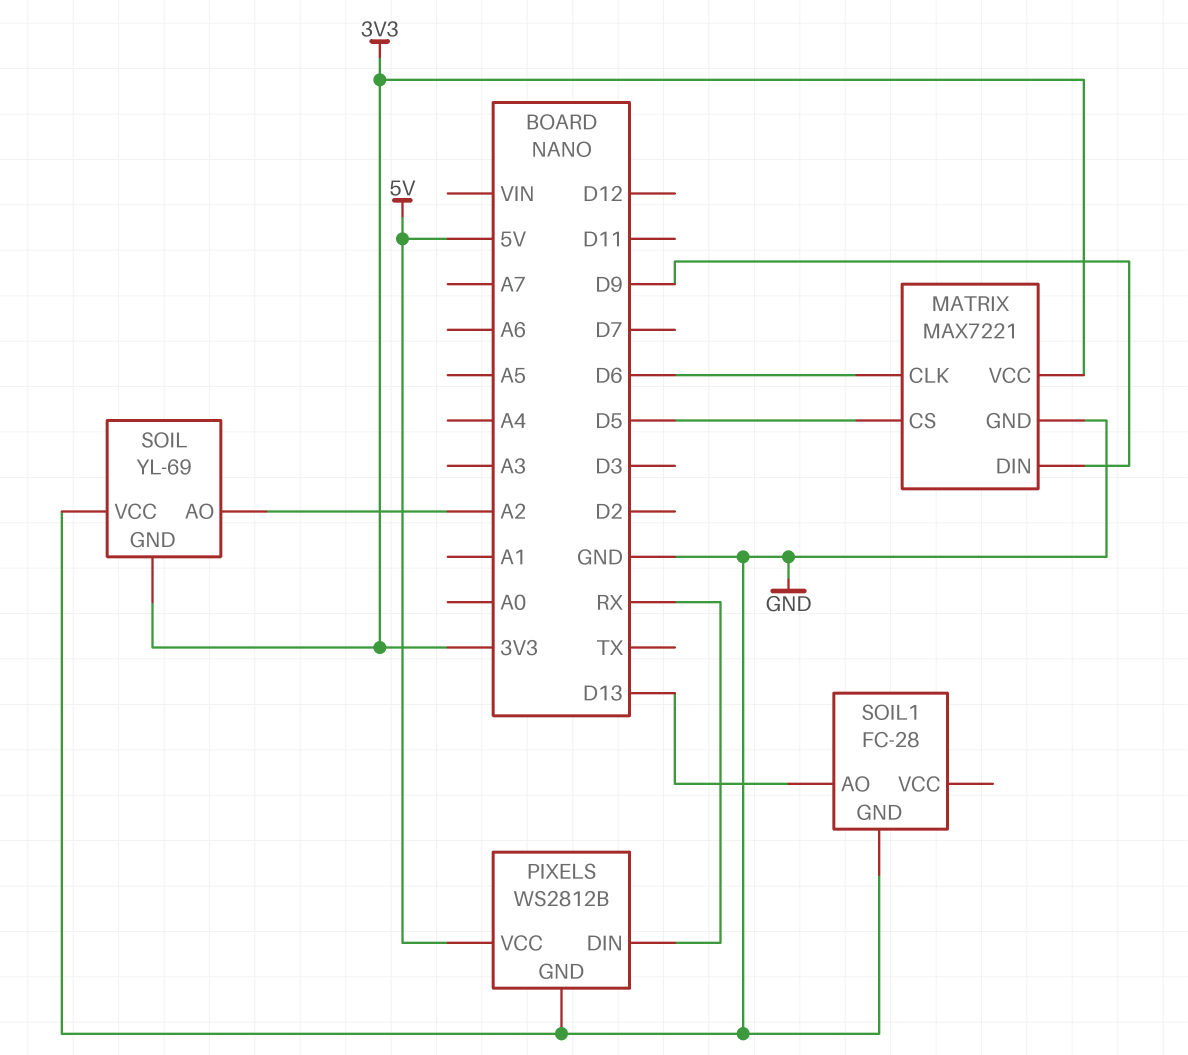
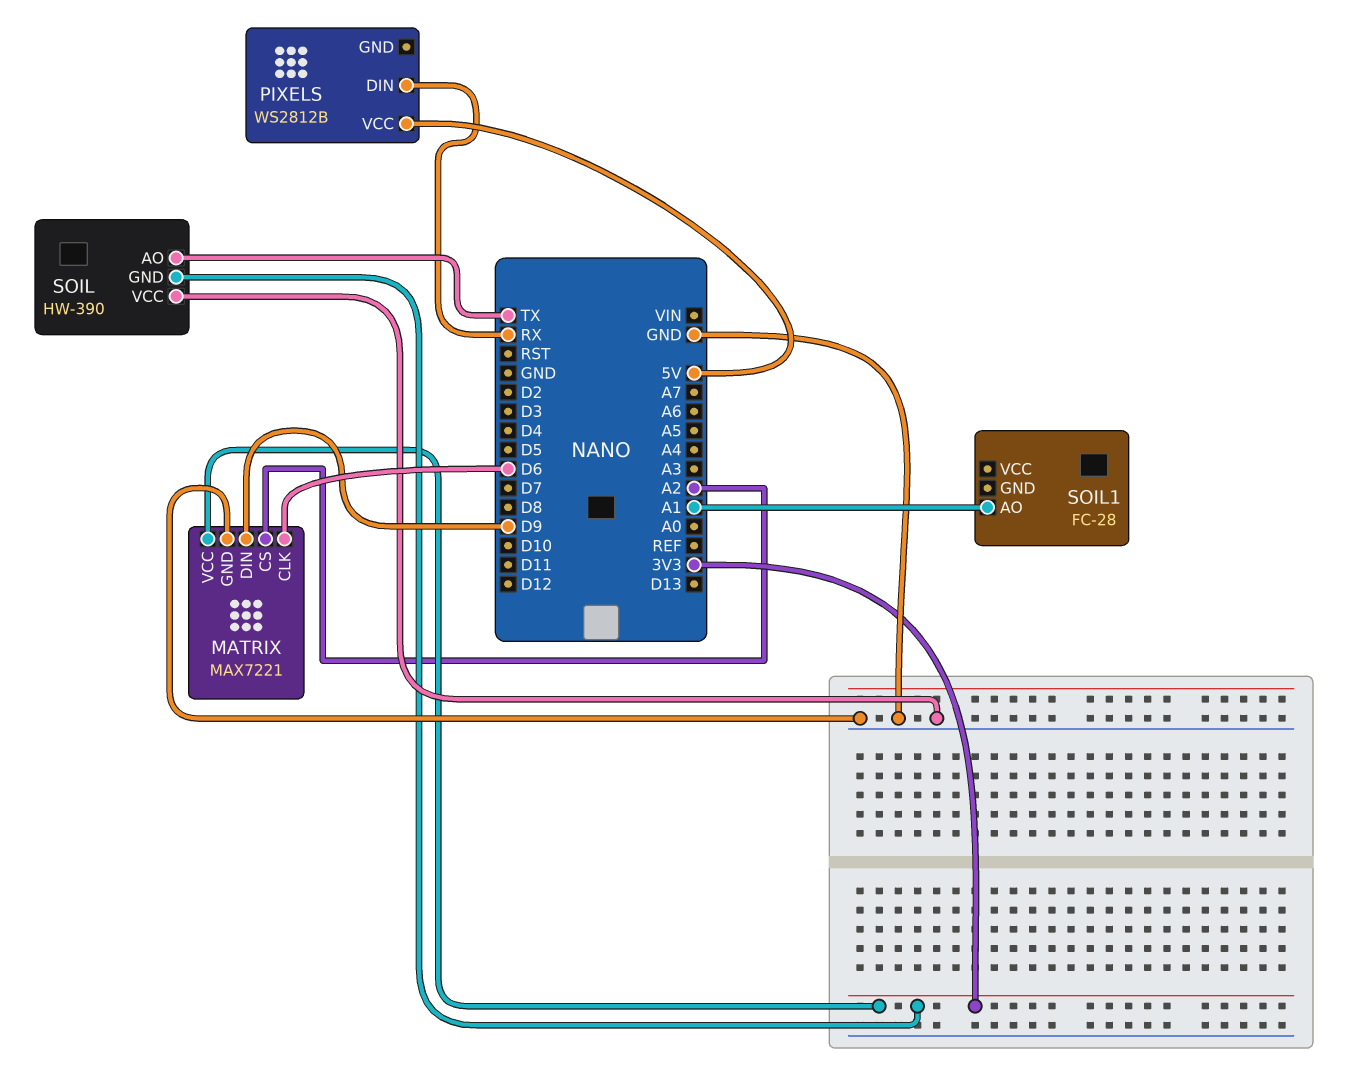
MATRIX pin CS: D5 -> A2
PIXELS pin GND: GND -> none
SOIL: YL-69 -> HW-390
SOIL pin AO: A2 -> TX
SOIL1 pin AO: D13 -> A1
SOIL1 pin GND: GND -> none

